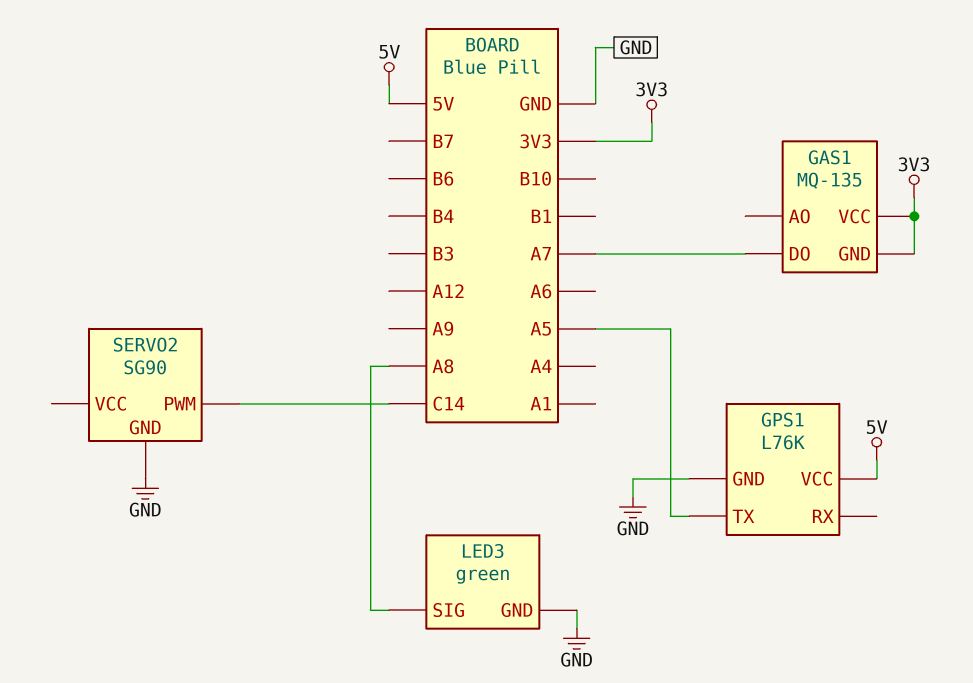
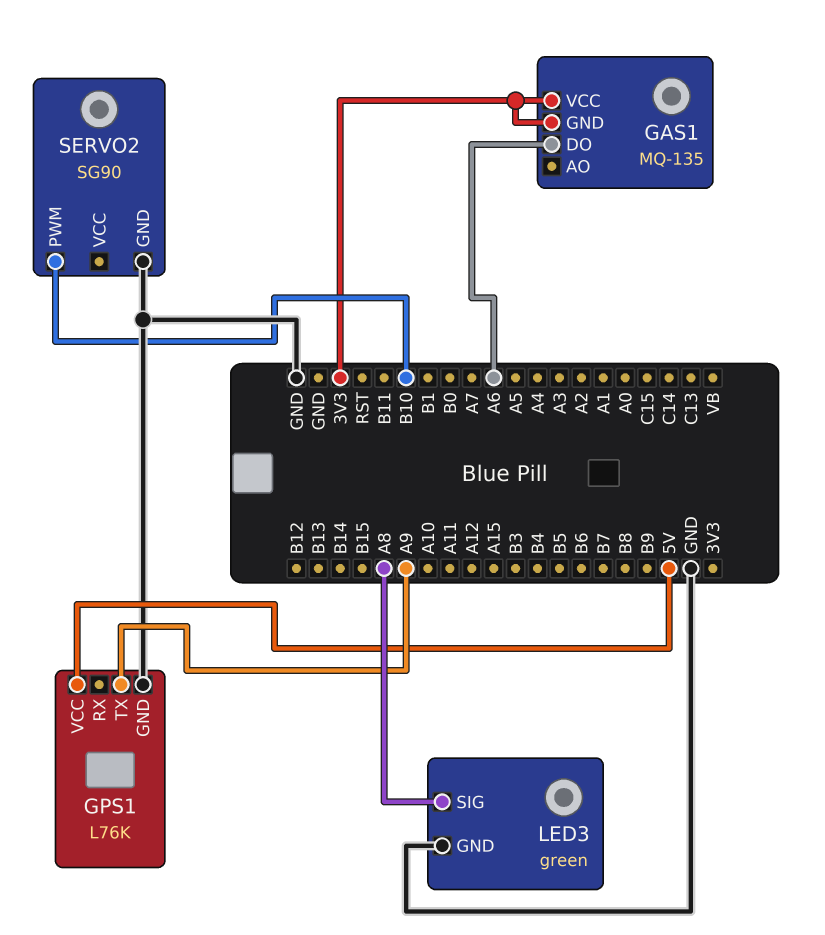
GAS1 pin DO: A7 -> A6
GPS1 pin TX: A5 -> A9
SERVO2 pin PWM: C14 -> B10

